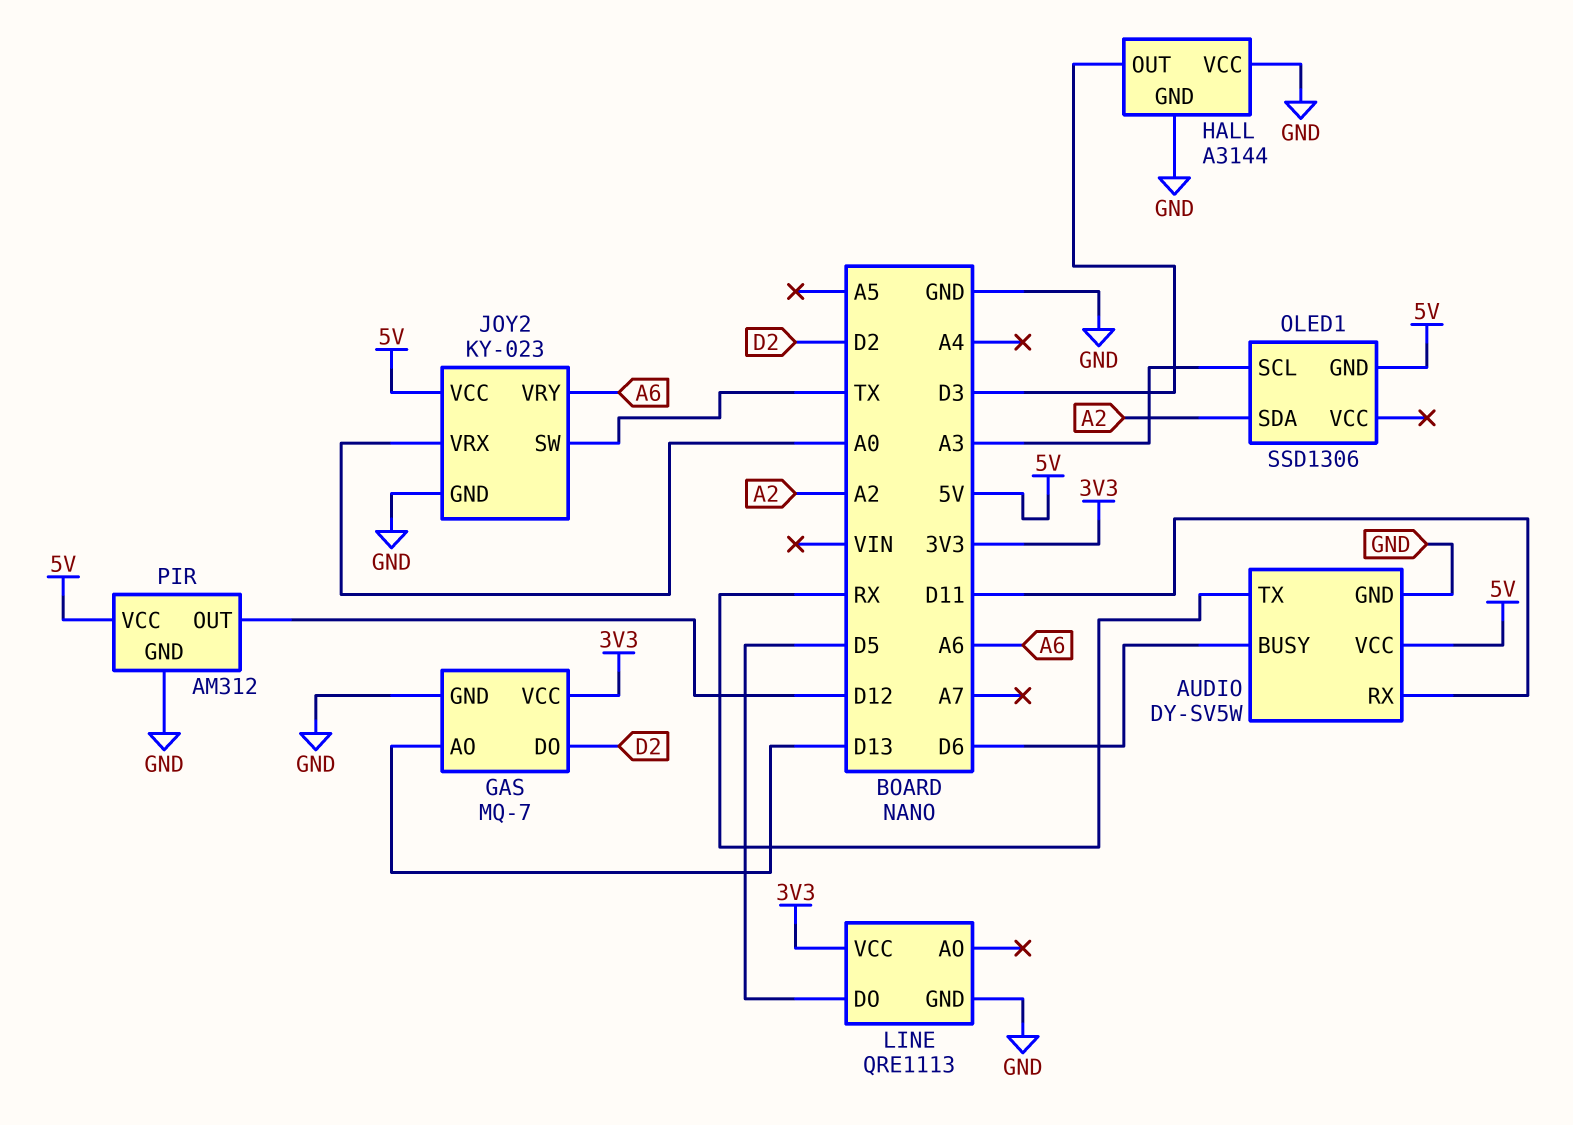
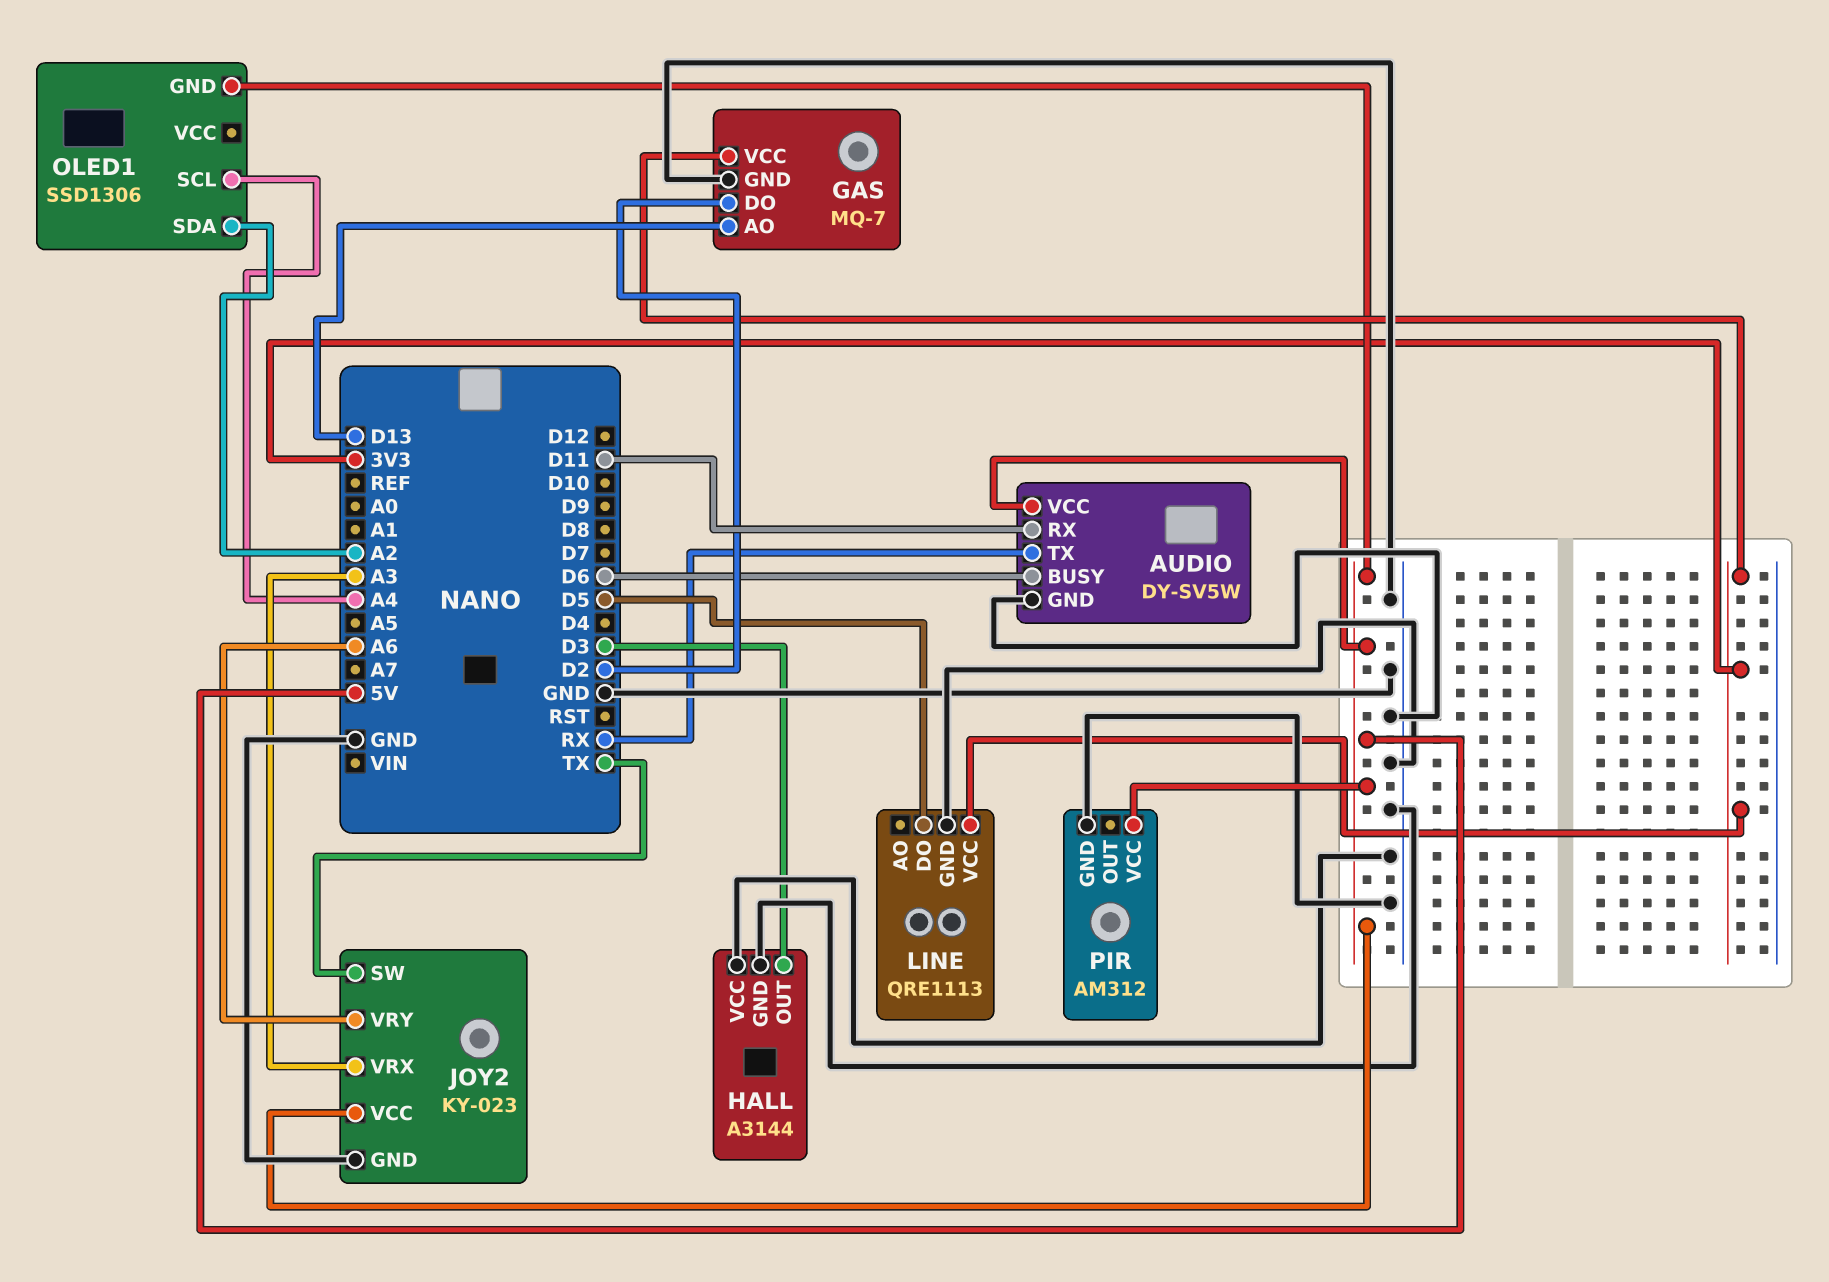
JOY2 pin VRX: A0 -> A3
OLED1 pin SCL: A3 -> A4
PIR pin OUT: D12 -> none

